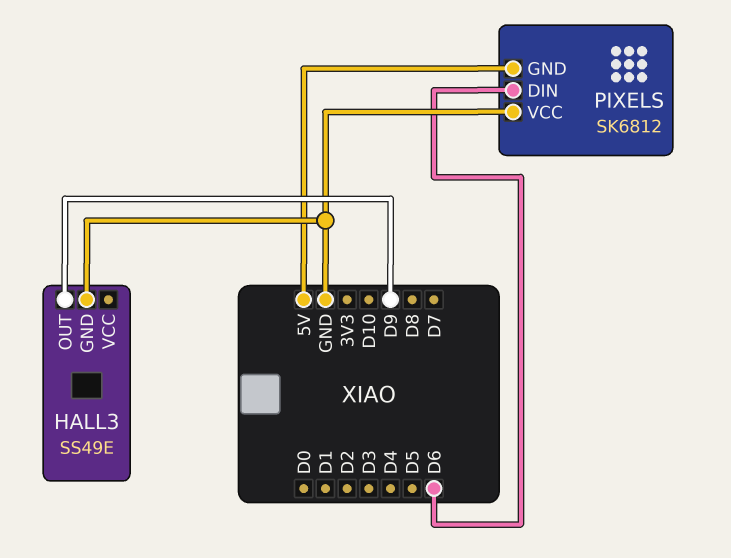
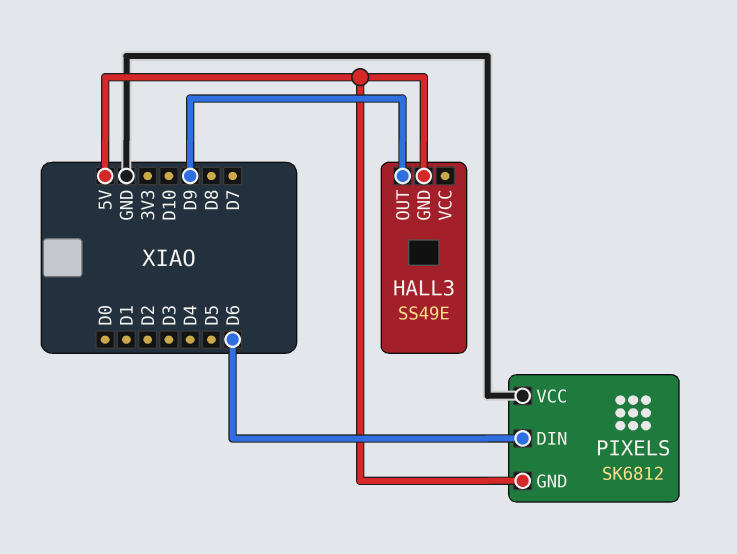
HALL3 pin GND: GND -> 5V

